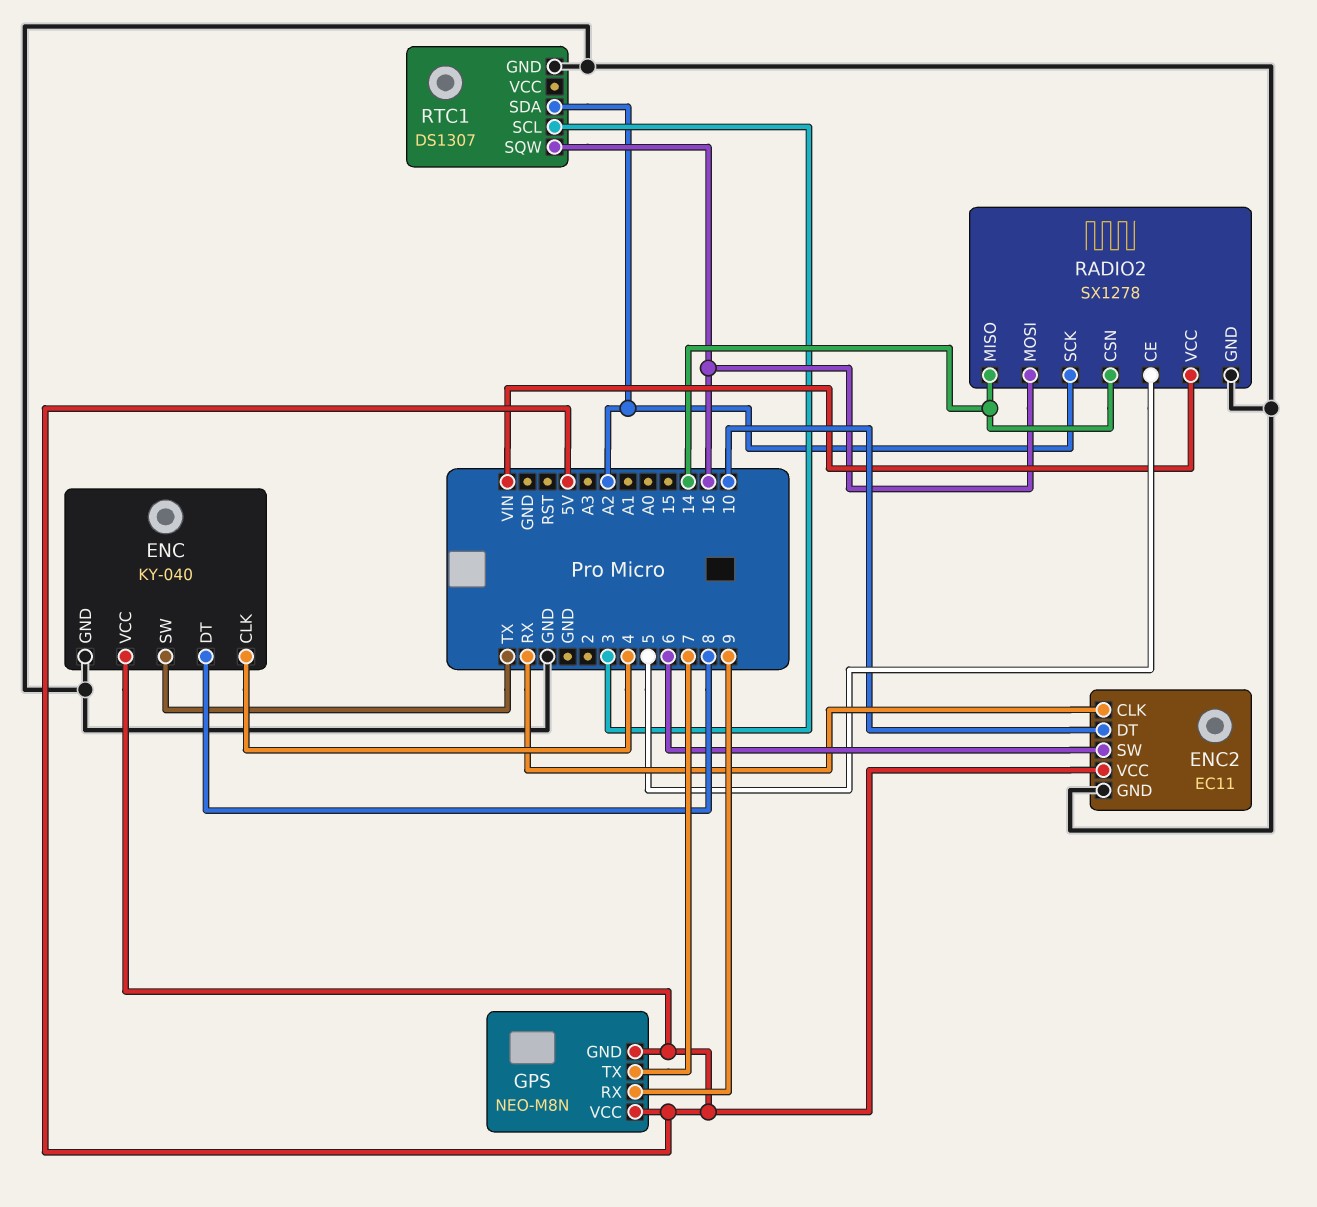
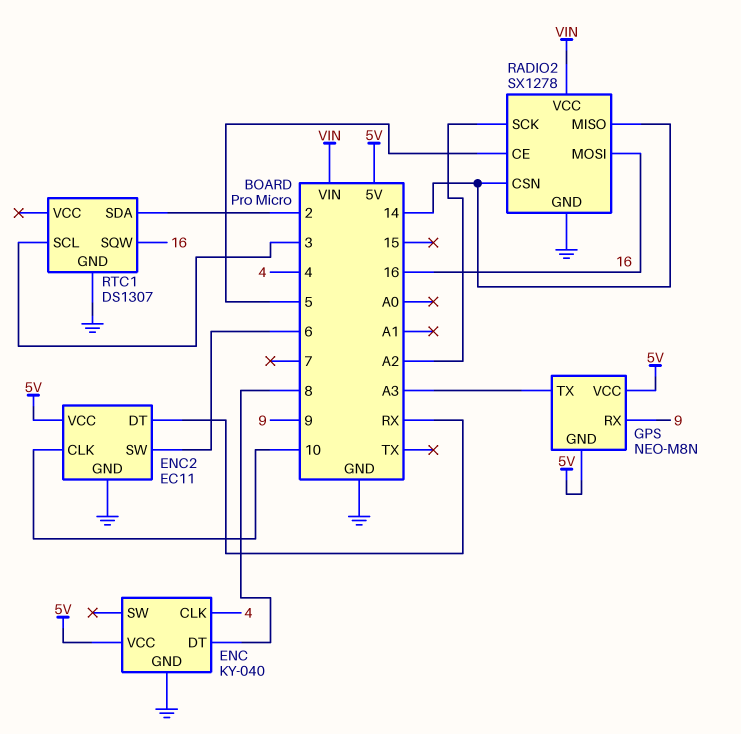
ENC pin SW: TX -> none
ENC2 pin CLK: RX -> 10
ENC2 pin DT: 10 -> RX
GPS pin TX: 7 -> A3
RTC1 pin SDA: A2 -> 2

